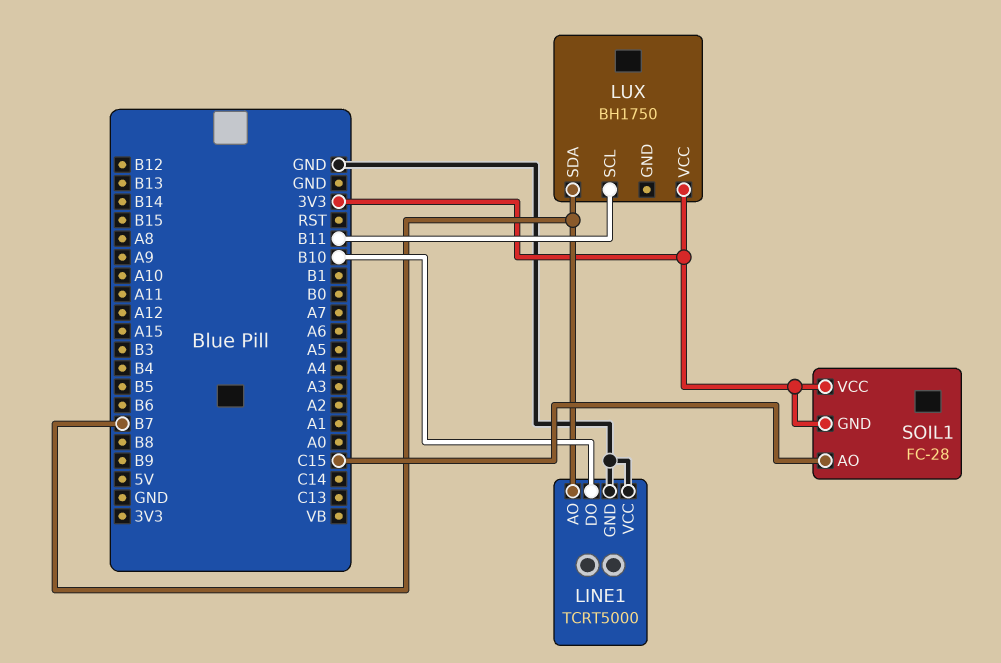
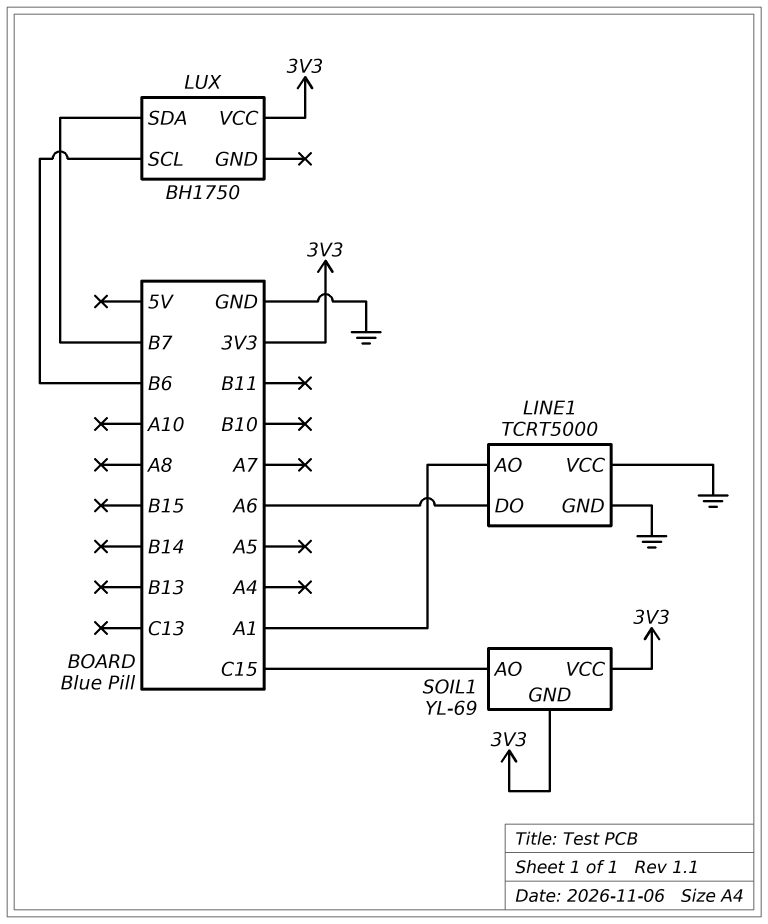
LINE1 pin AO: B7 -> A1
LINE1 pin DO: B10 -> A6
LUX pin SCL: B11 -> B6
SOIL1: FC-28 -> YL-69

